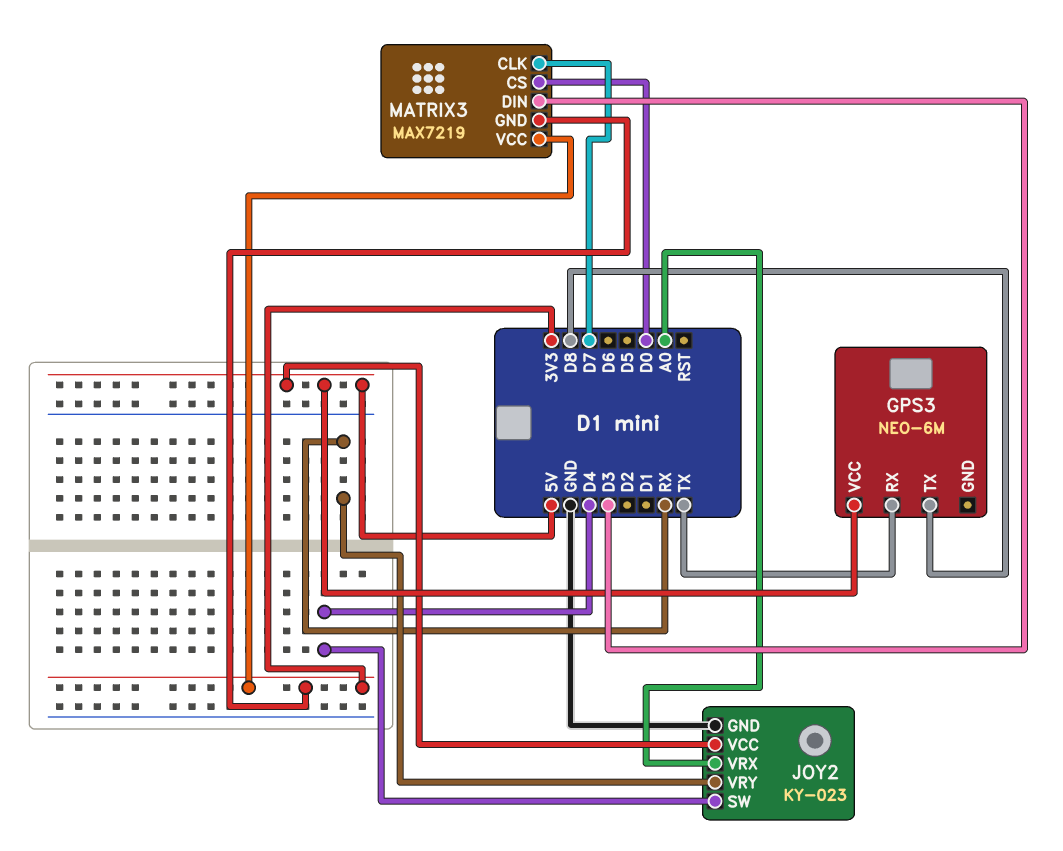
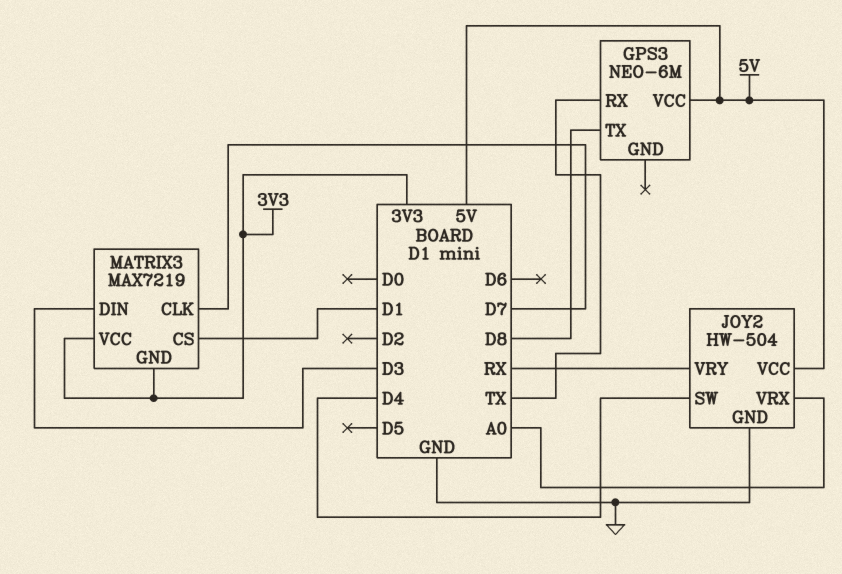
JOY2: KY-023 -> HW-504
MATRIX3 pin CS: D0 -> D1

